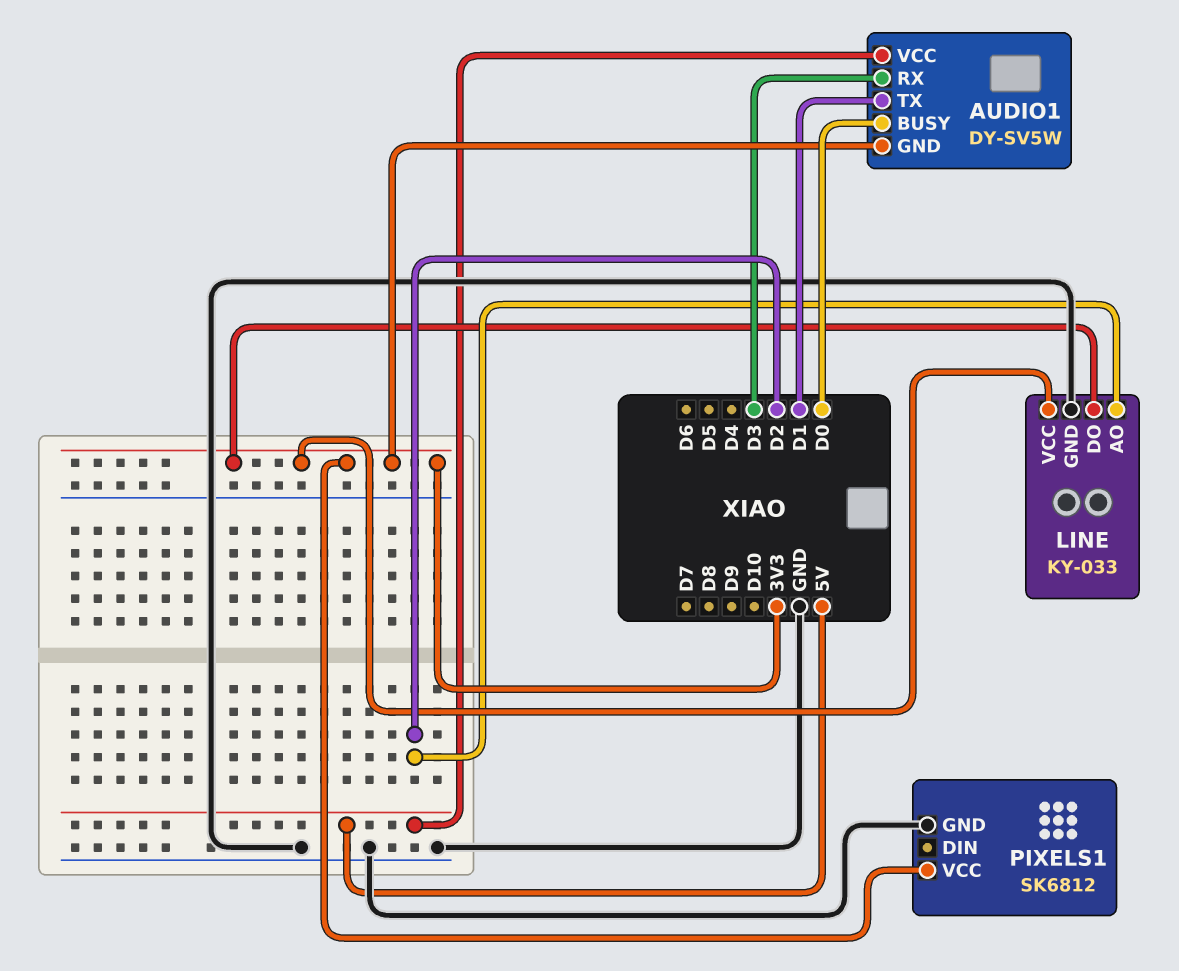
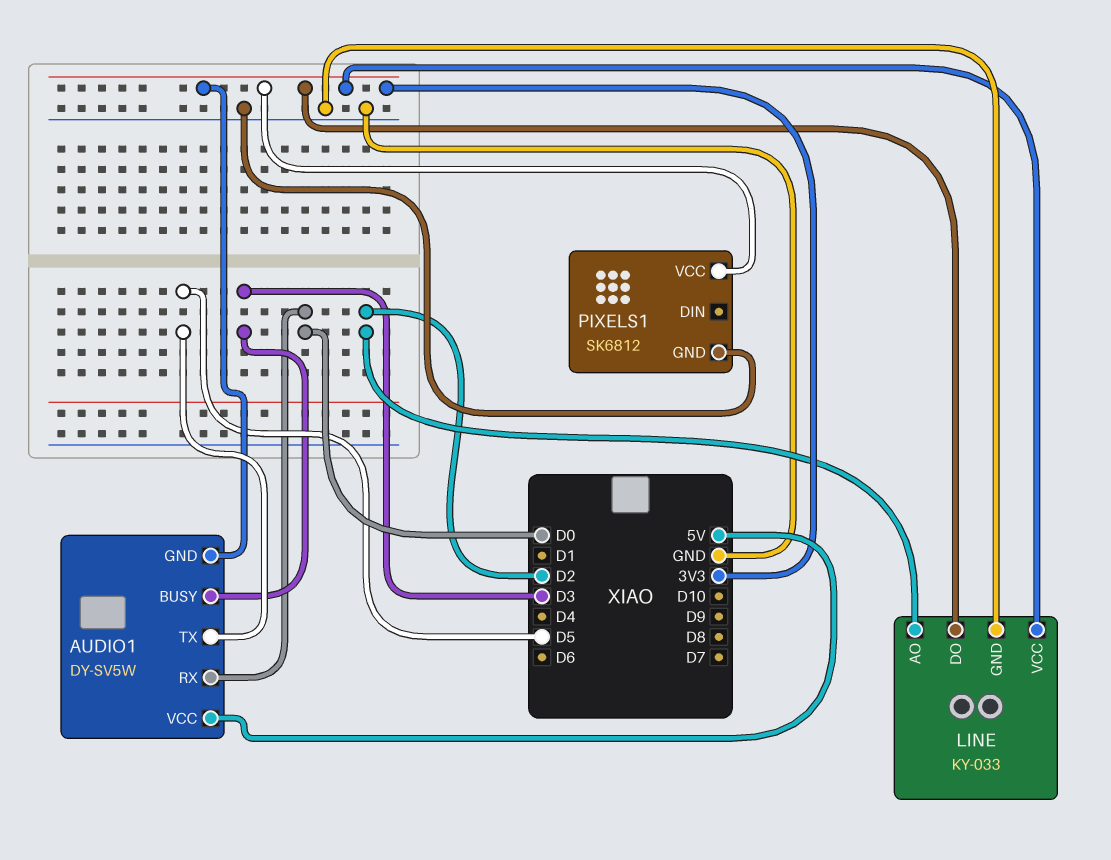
AUDIO1 pin BUSY: D0 -> D3
AUDIO1 pin RX: D3 -> D0
AUDIO1 pin TX: D1 -> D5

